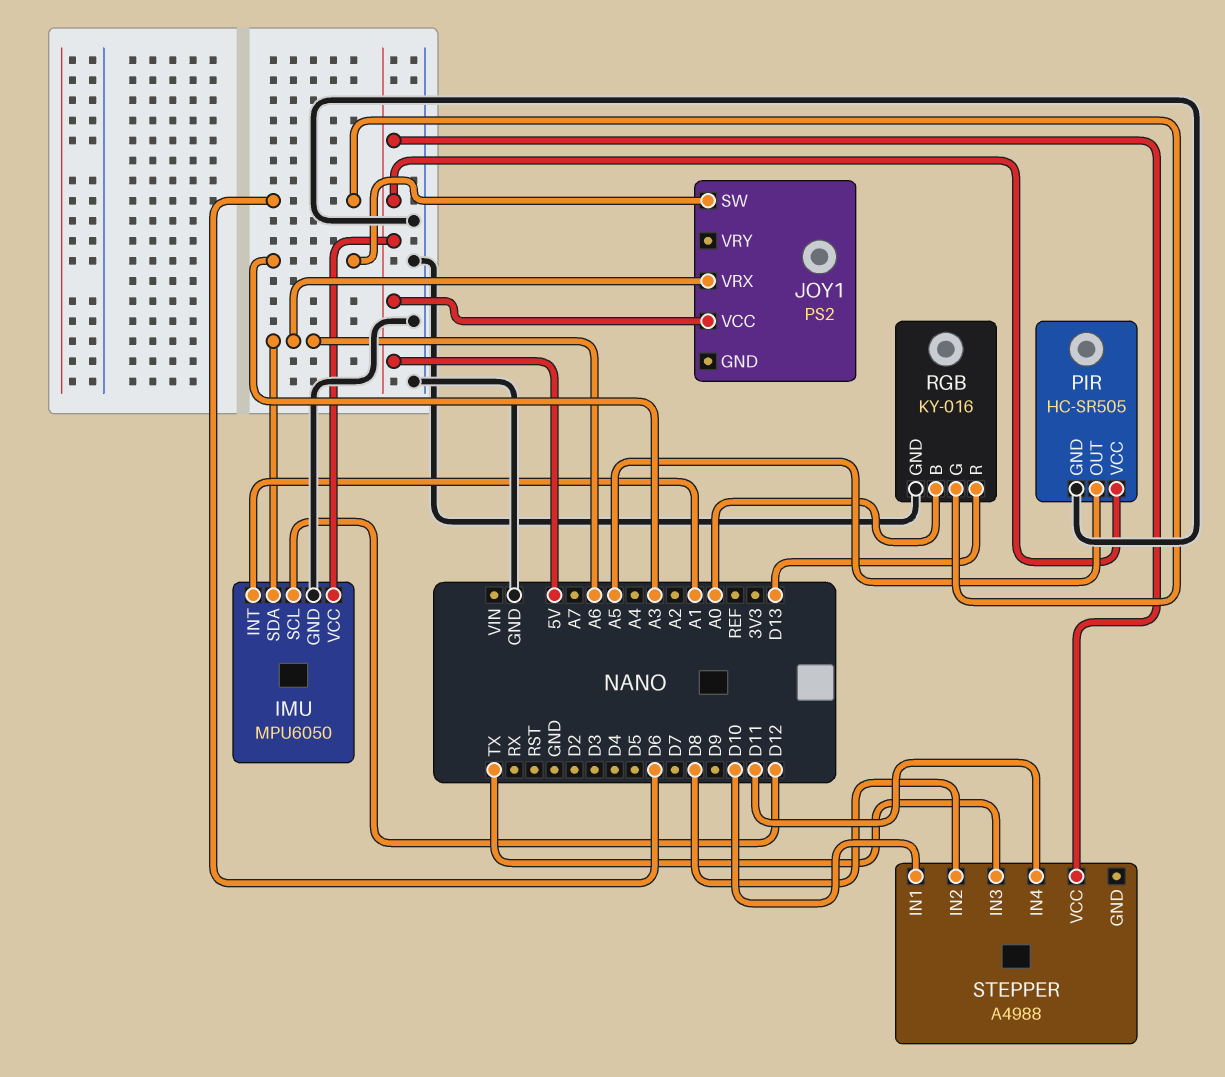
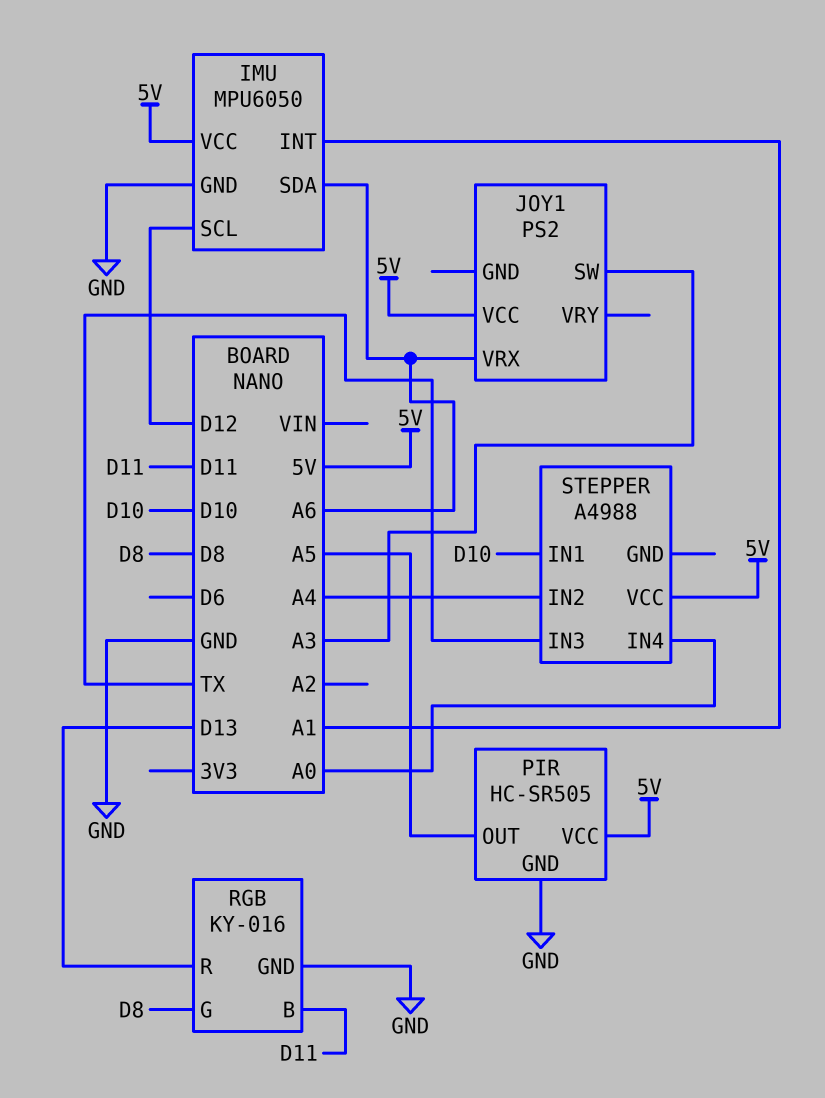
RGB pin B: A0 -> D11
RGB pin G: D6 -> D8
STEPPER pin IN2: D8 -> A4
STEPPER pin IN4: D11 -> A0

